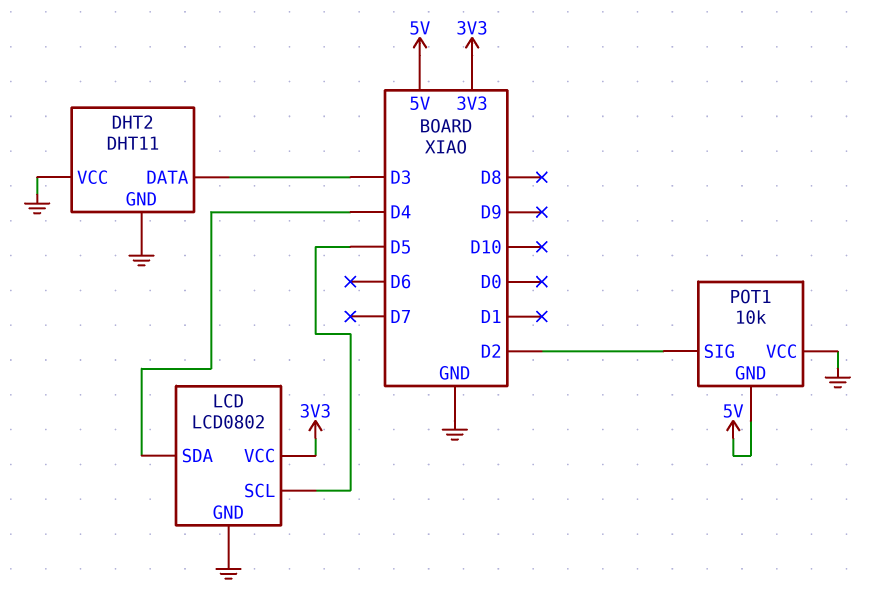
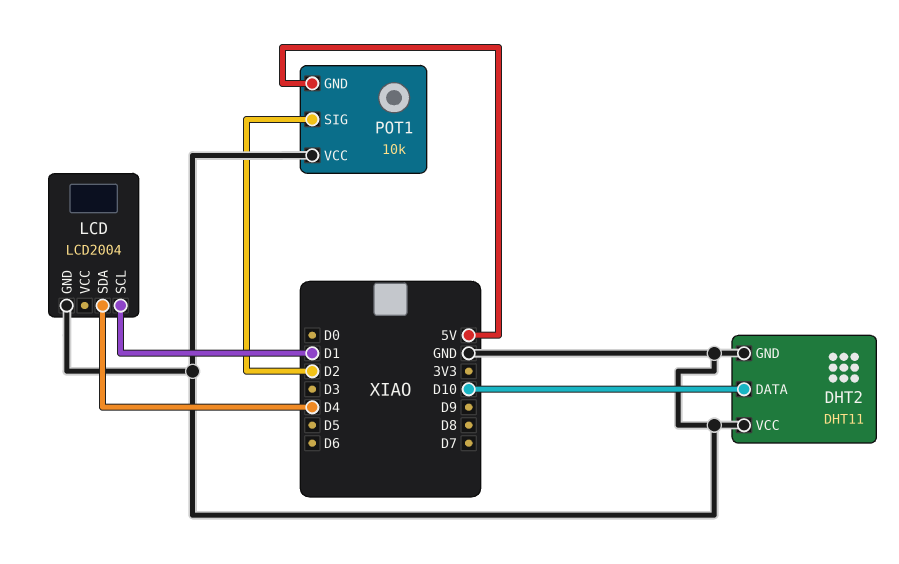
DHT2 pin DATA: D3 -> D10
LCD: LCD0802 -> LCD2004
LCD pin SCL: D5 -> D1
LCD pin VCC: 3V3 -> none

